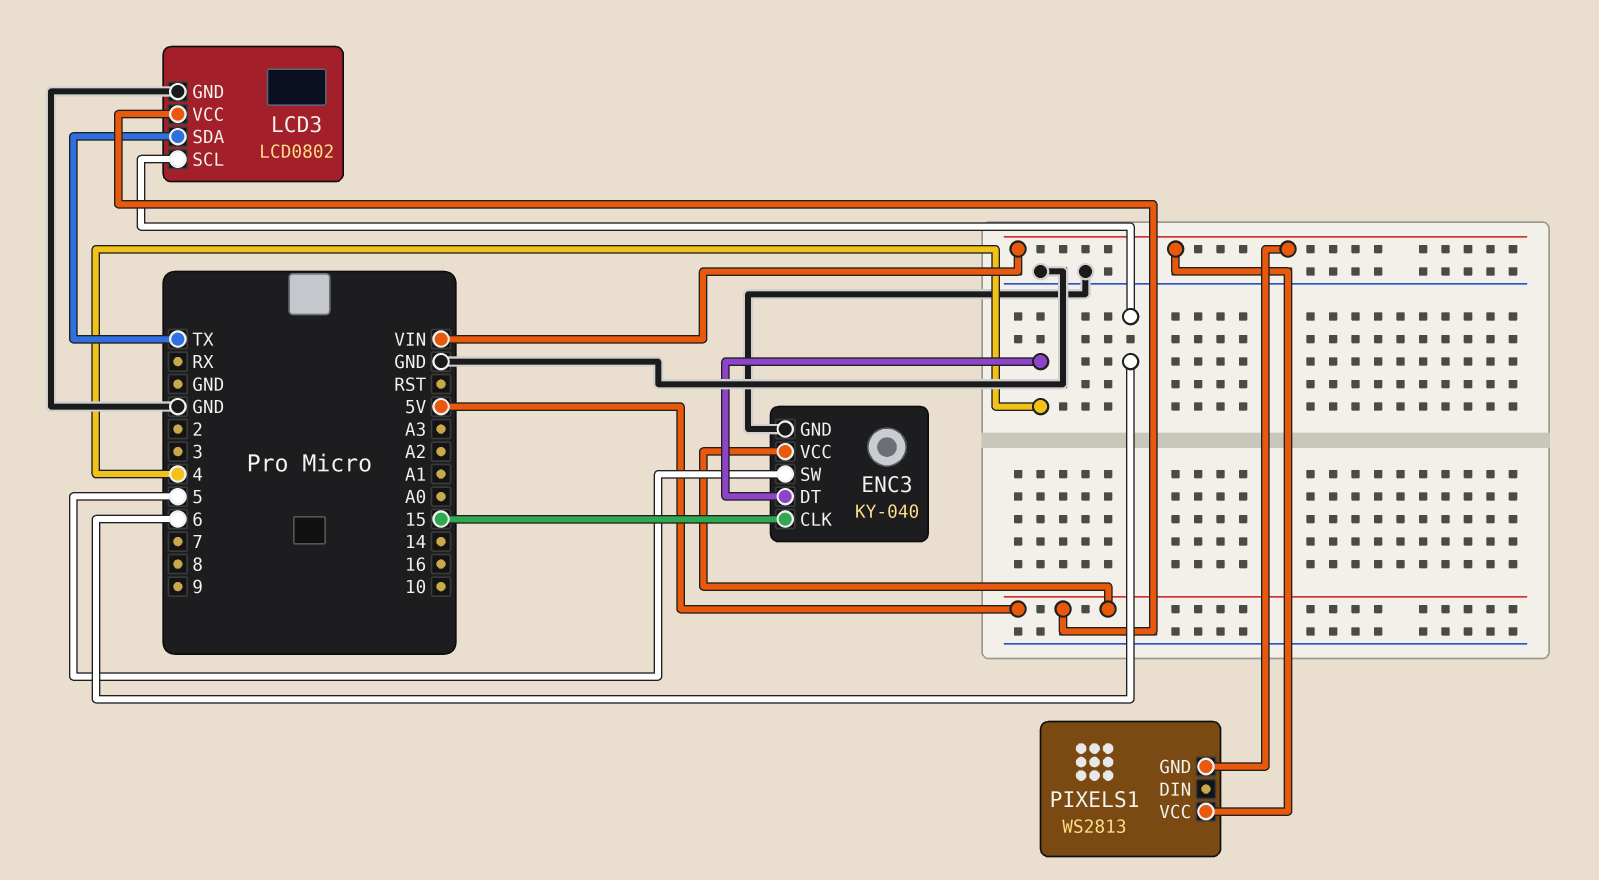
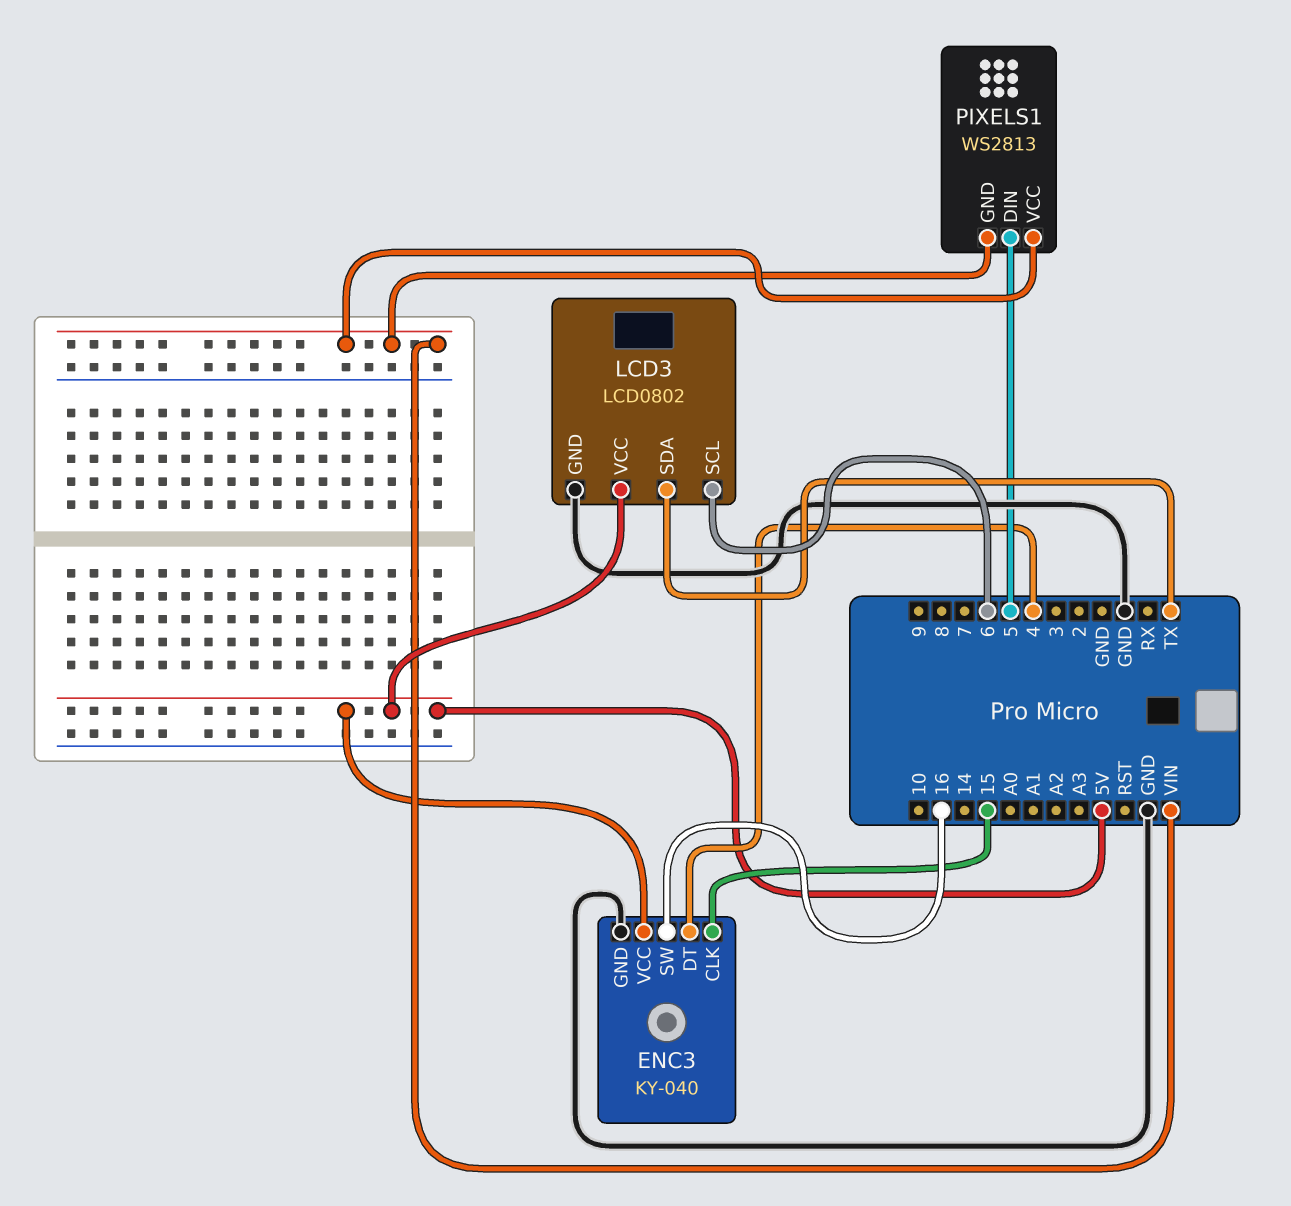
ENC3 pin SW: 5 -> 16
PIXELS1 pin DIN: none -> 5

